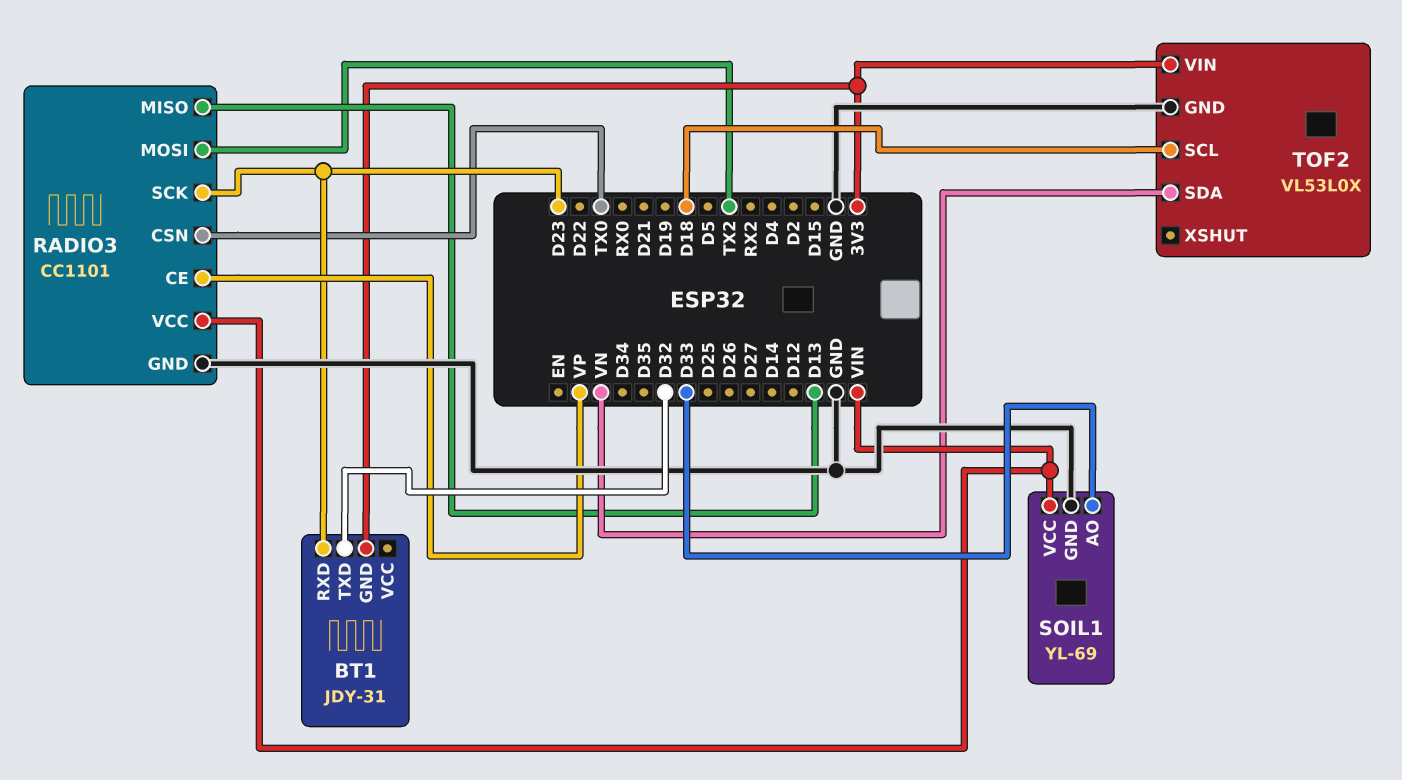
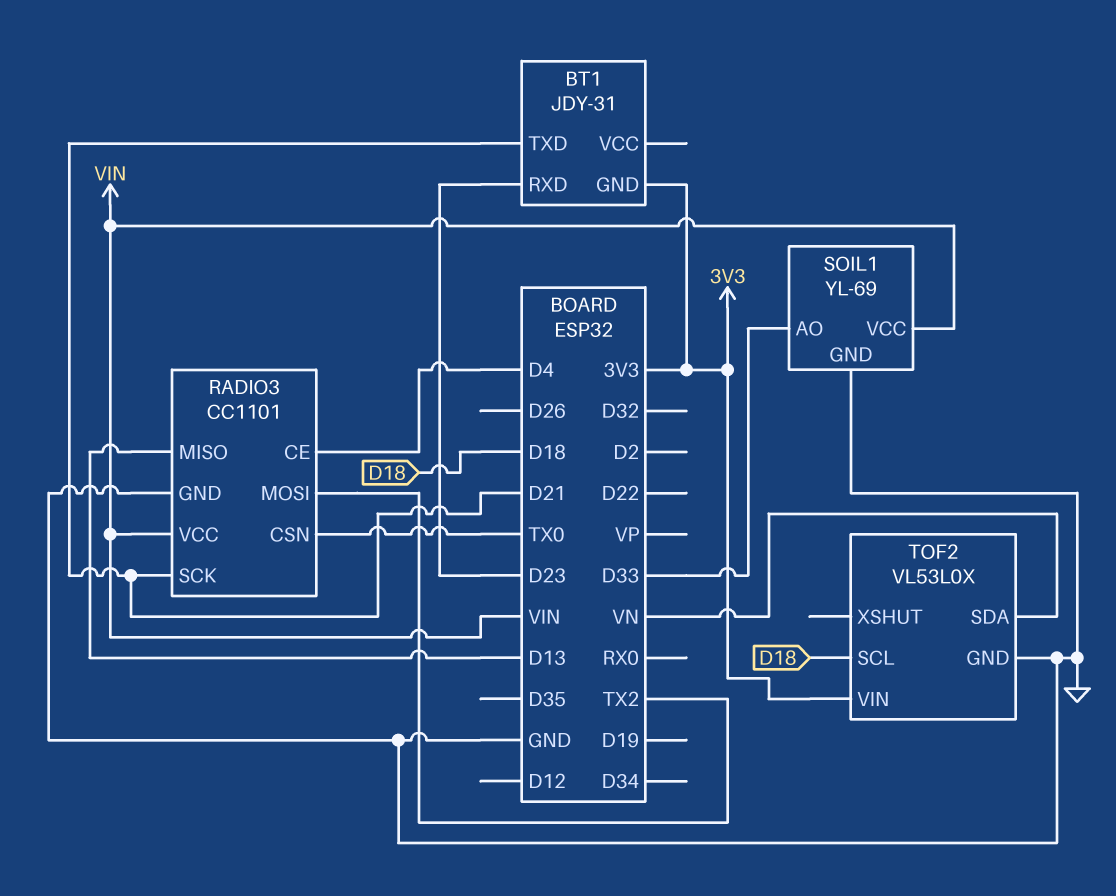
BT1 pin TXD: D32 -> D21
RADIO3 pin CE: VP -> D4
RADIO3 pin SCK: D23 -> D21

